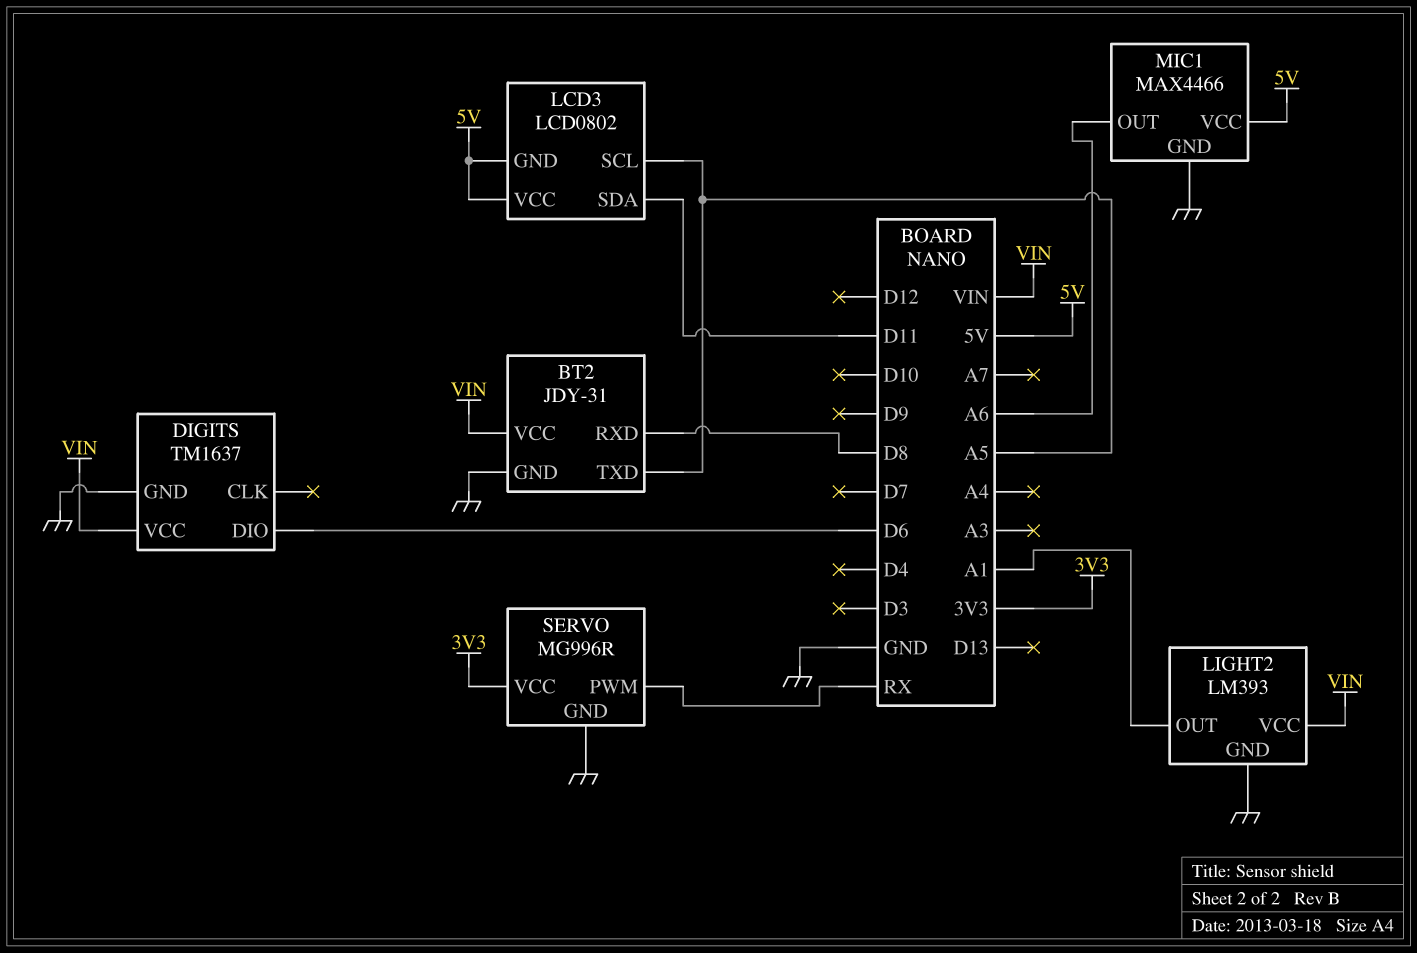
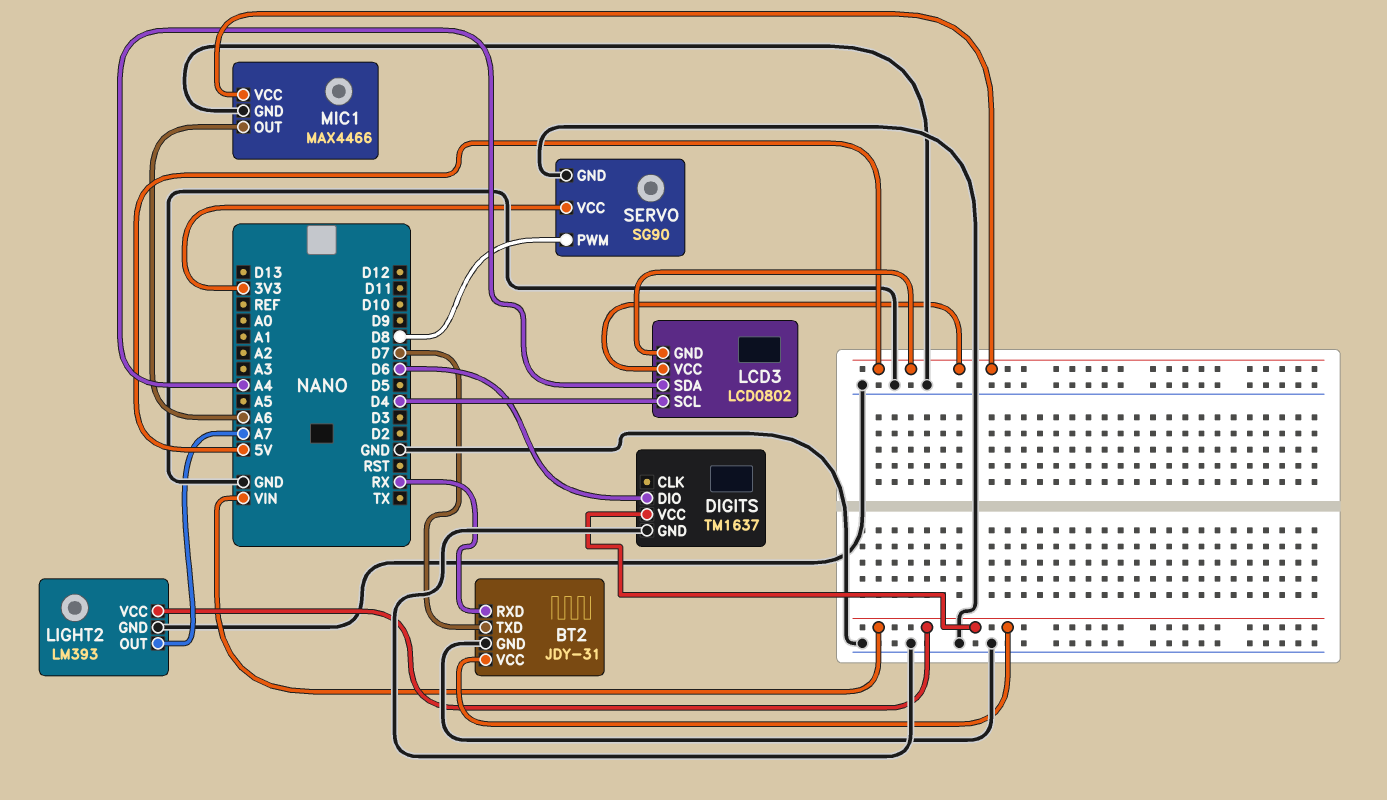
BT2 pin RXD: D8 -> RX
BT2 pin TXD: A5 -> D7
LCD3 pin SCL: A5 -> D4
LCD3 pin SDA: D11 -> A4
LIGHT2 pin OUT: A1 -> A7
SERVO: MG996R -> SG90
SERVO pin PWM: RX -> D8

